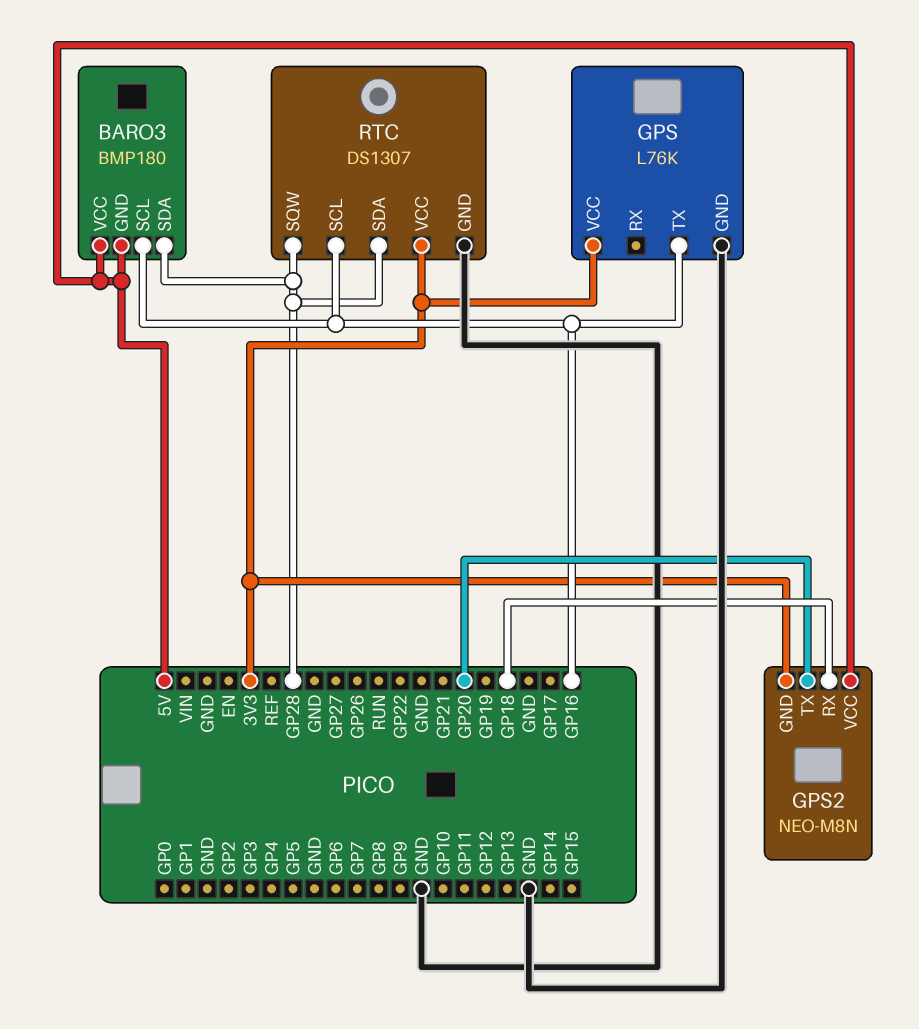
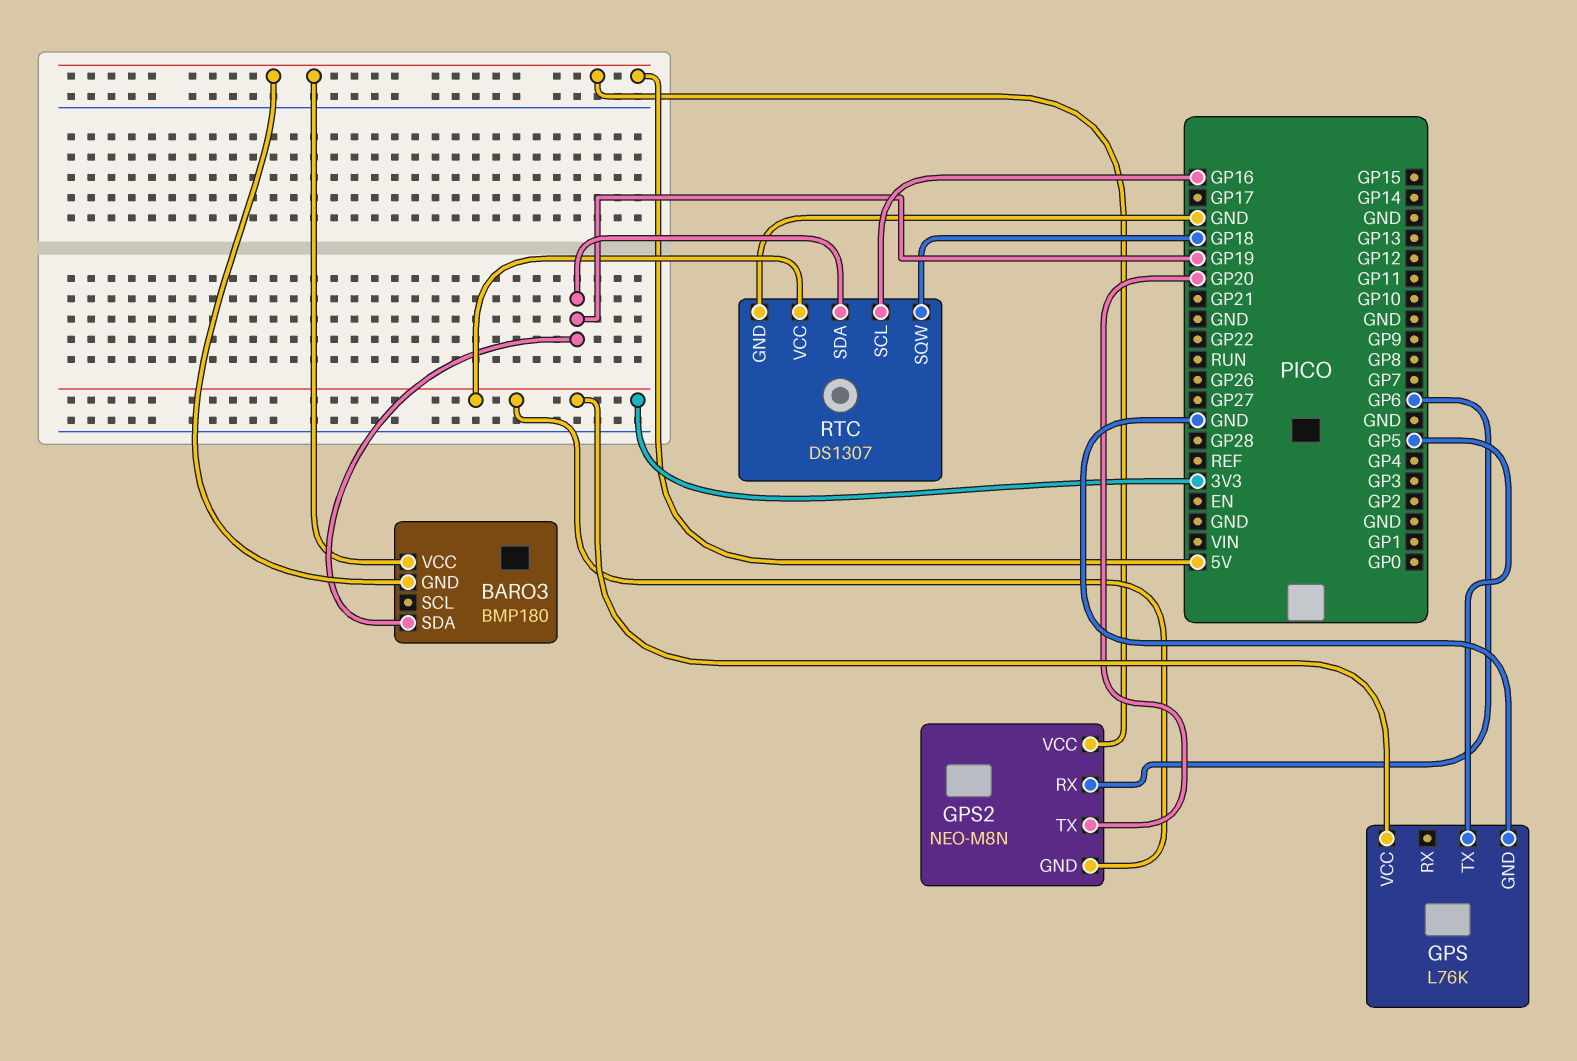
BARO3 pin SCL: GP16 -> none
BARO3 pin SDA: GP28 -> GP19
GPS pin TX: GP16 -> GP5
GPS2 pin RX: GP18 -> GP6
RTC pin SDA: GP28 -> GP19
RTC pin SQW: GP28 -> GP18

